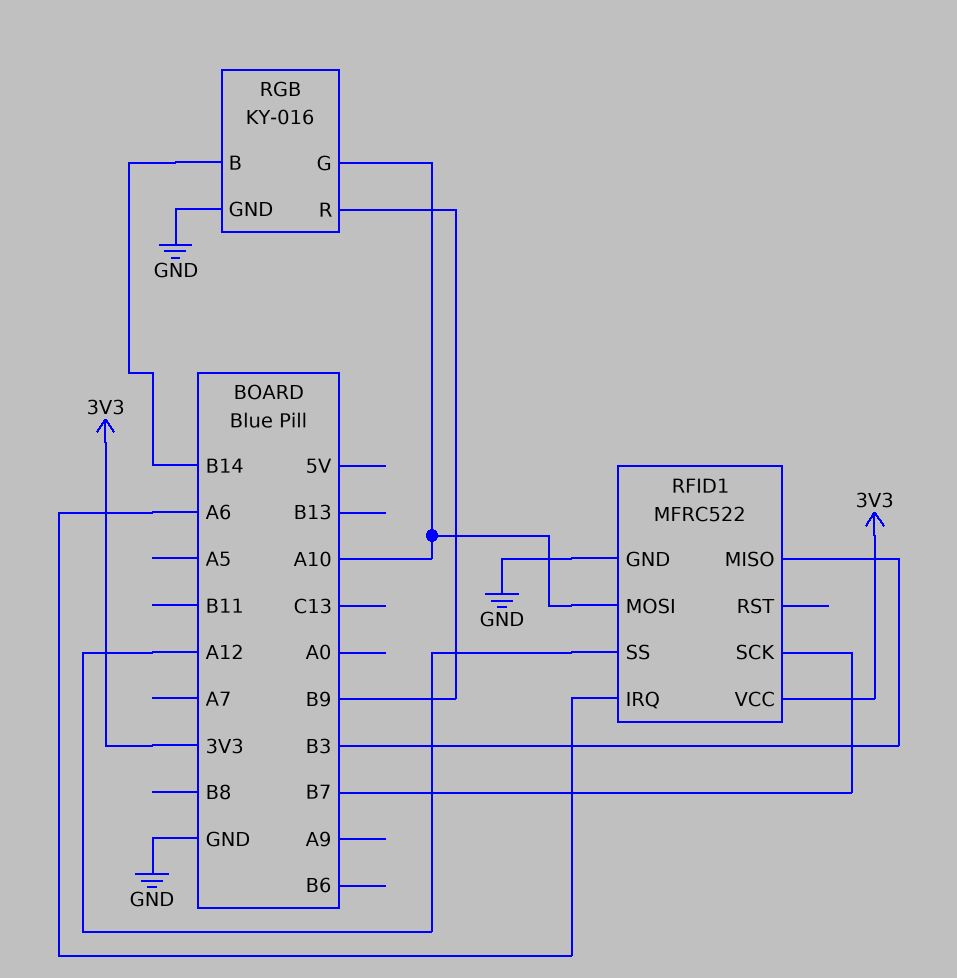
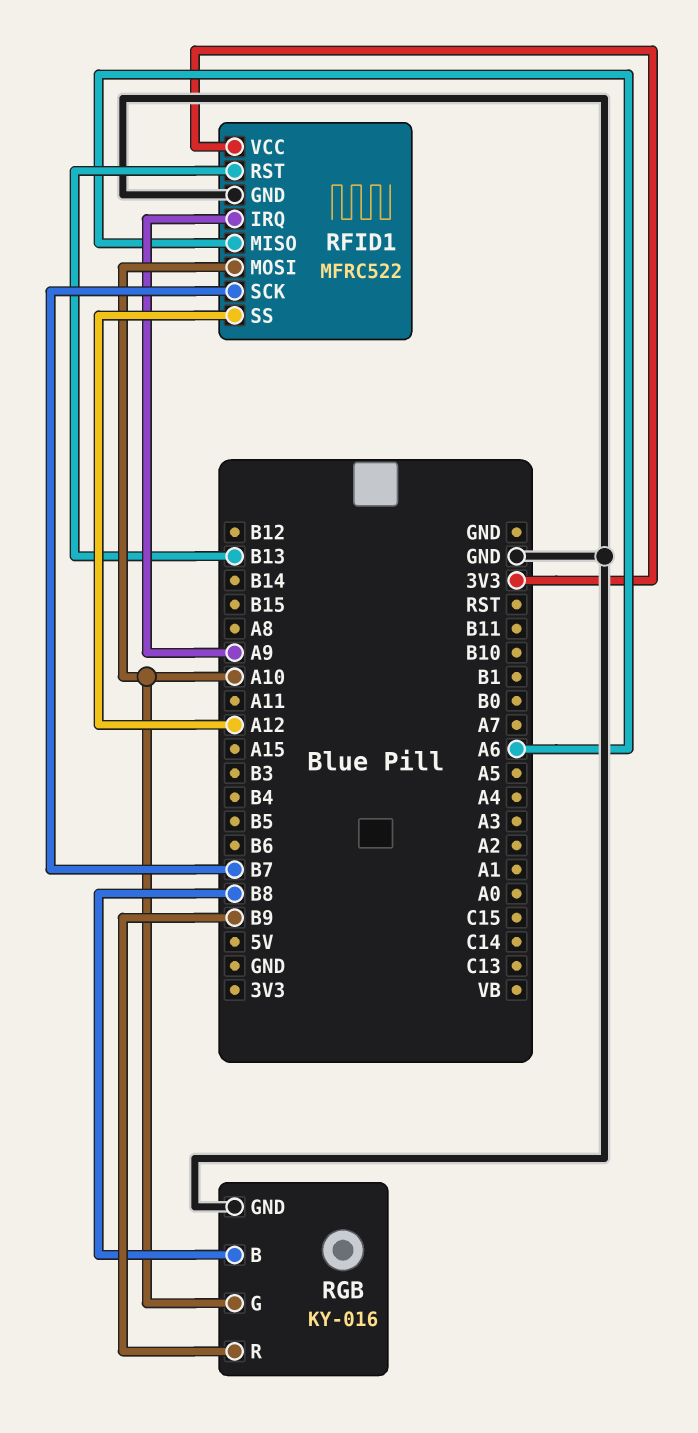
RFID1 pin IRQ: A6 -> A9
RFID1 pin MISO: B3 -> A6
RFID1 pin RST: none -> B13
RGB pin B: B14 -> B8

